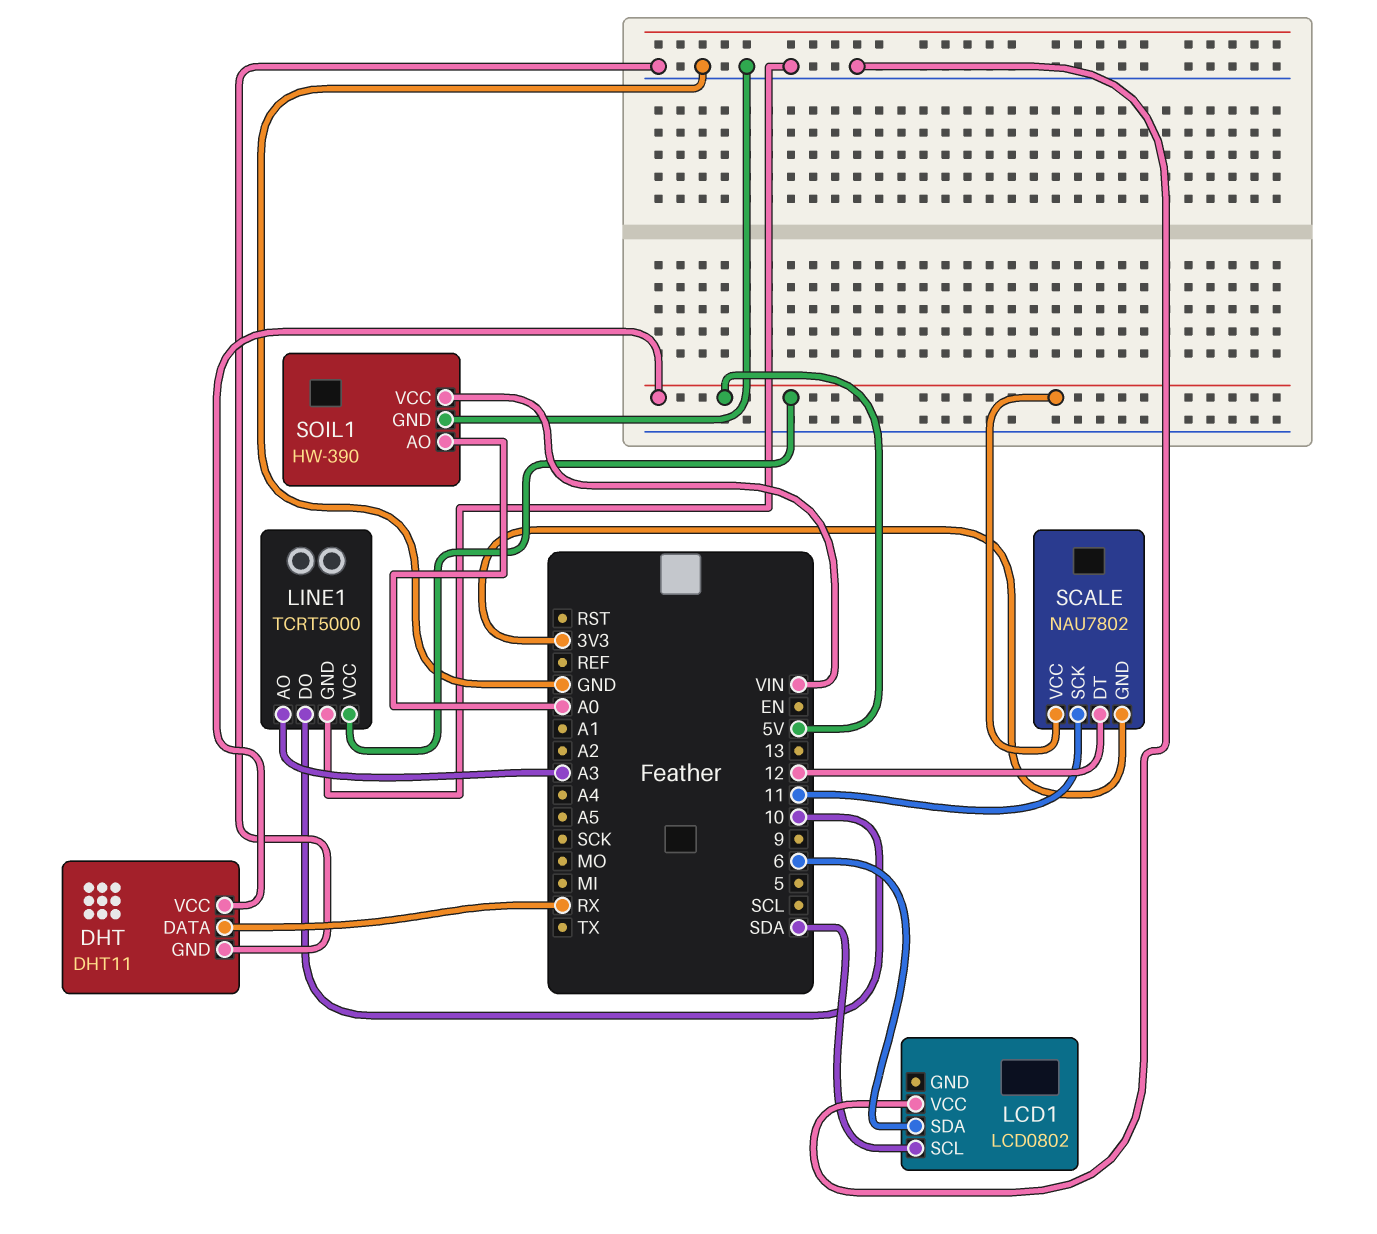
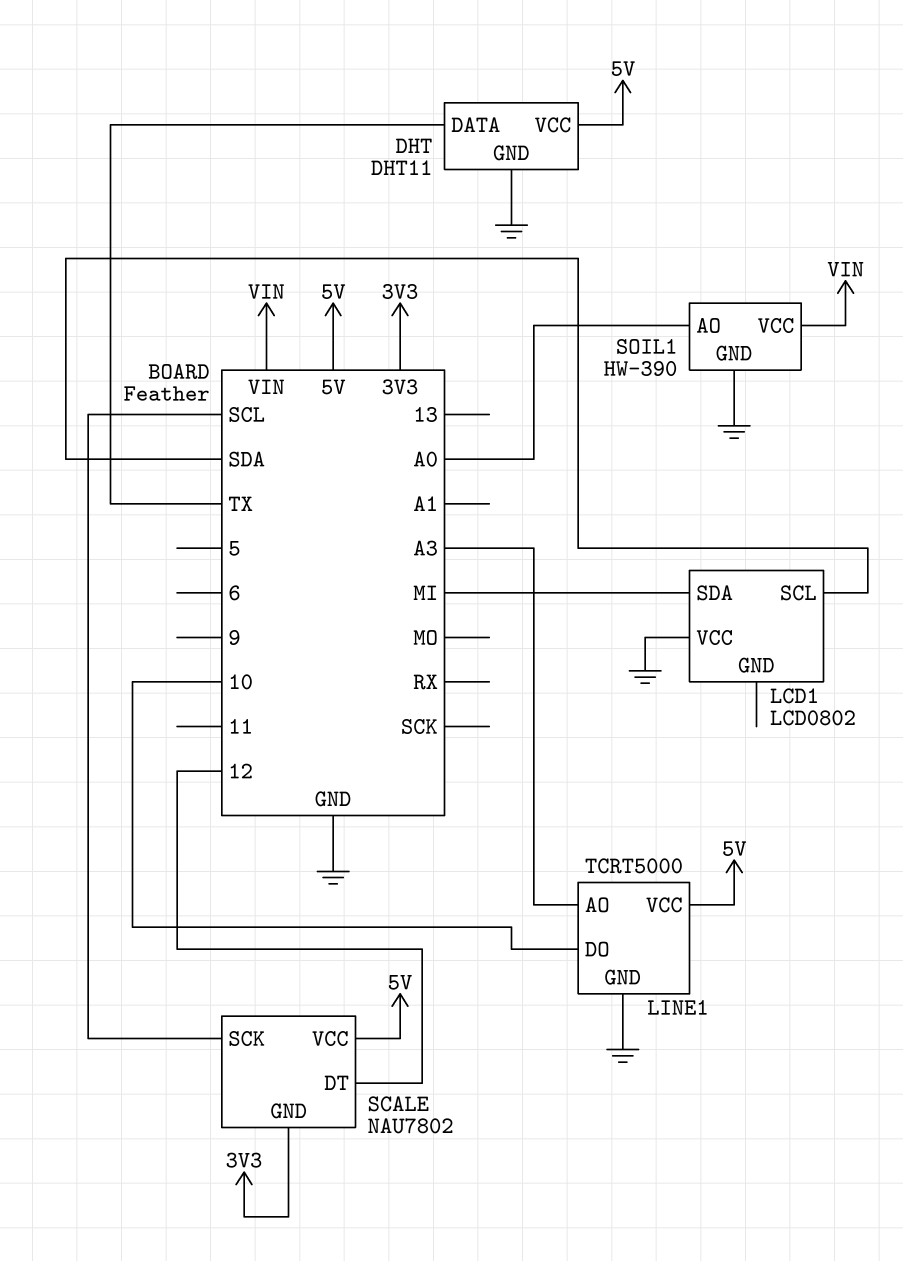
DHT pin DATA: RX -> TX
LCD1 pin SDA: 6 -> MI
SCALE pin SCK: 11 -> SCL

